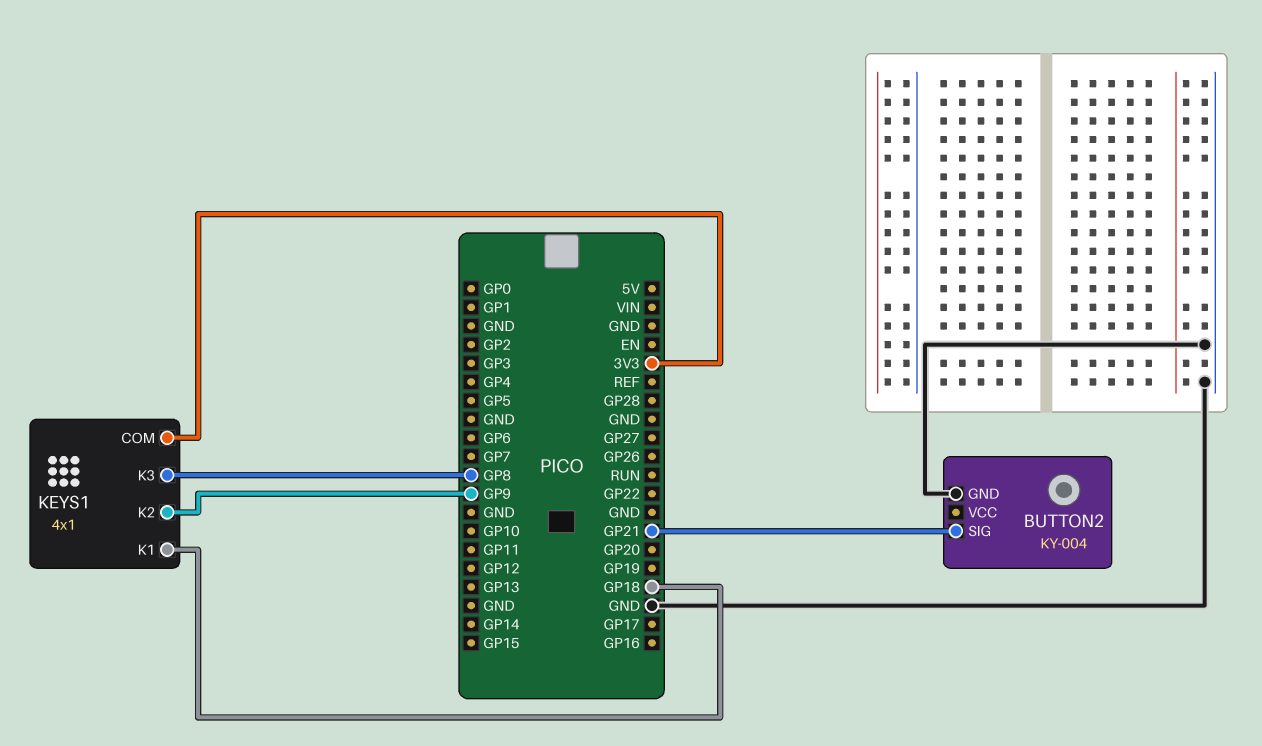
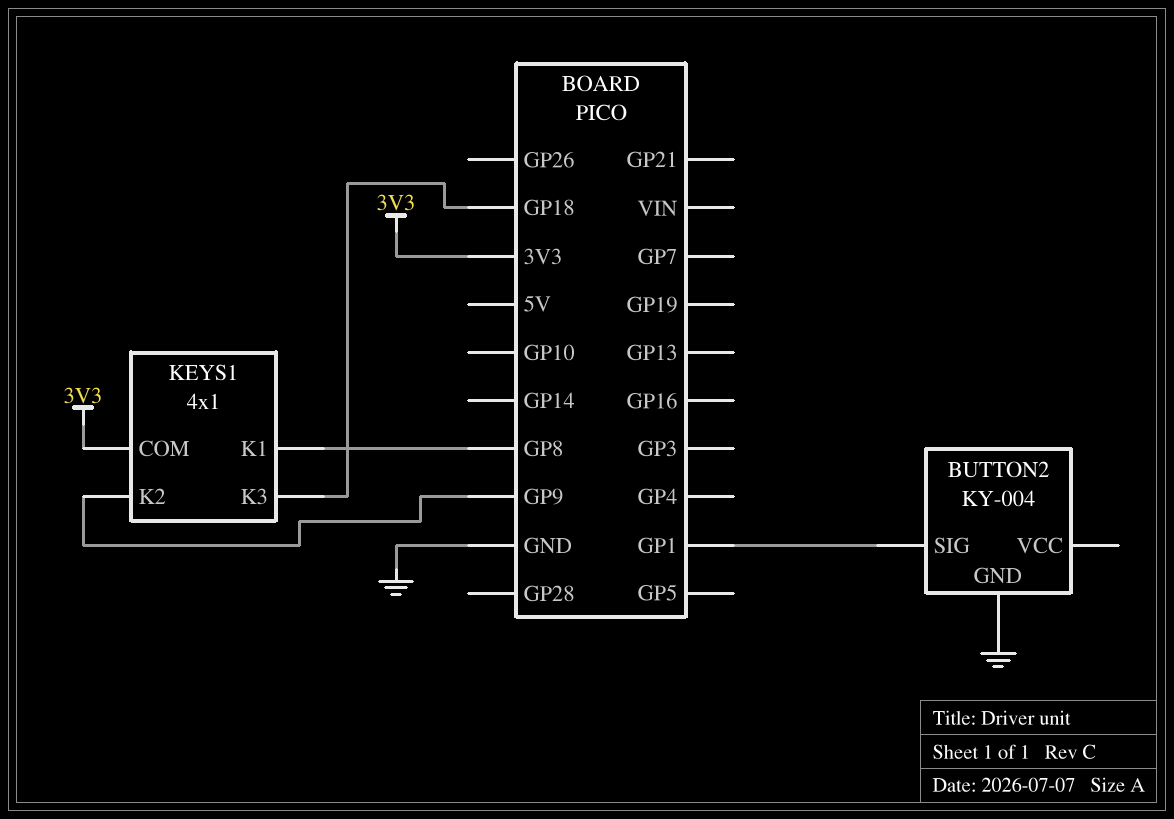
BUTTON2 pin SIG: GP21 -> GP1
KEYS1 pin K1: GP18 -> GP8
KEYS1 pin K3: GP8 -> GP18

